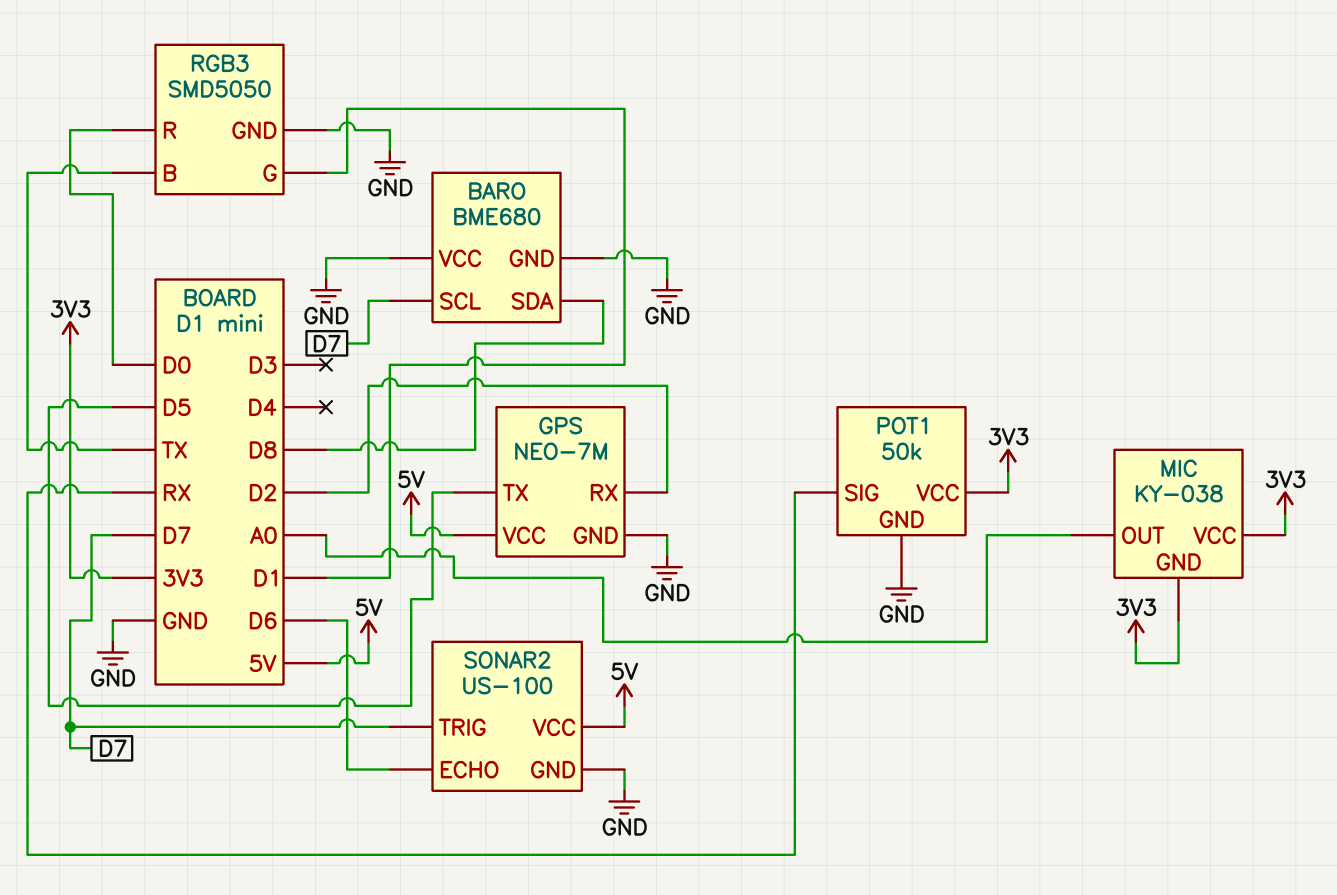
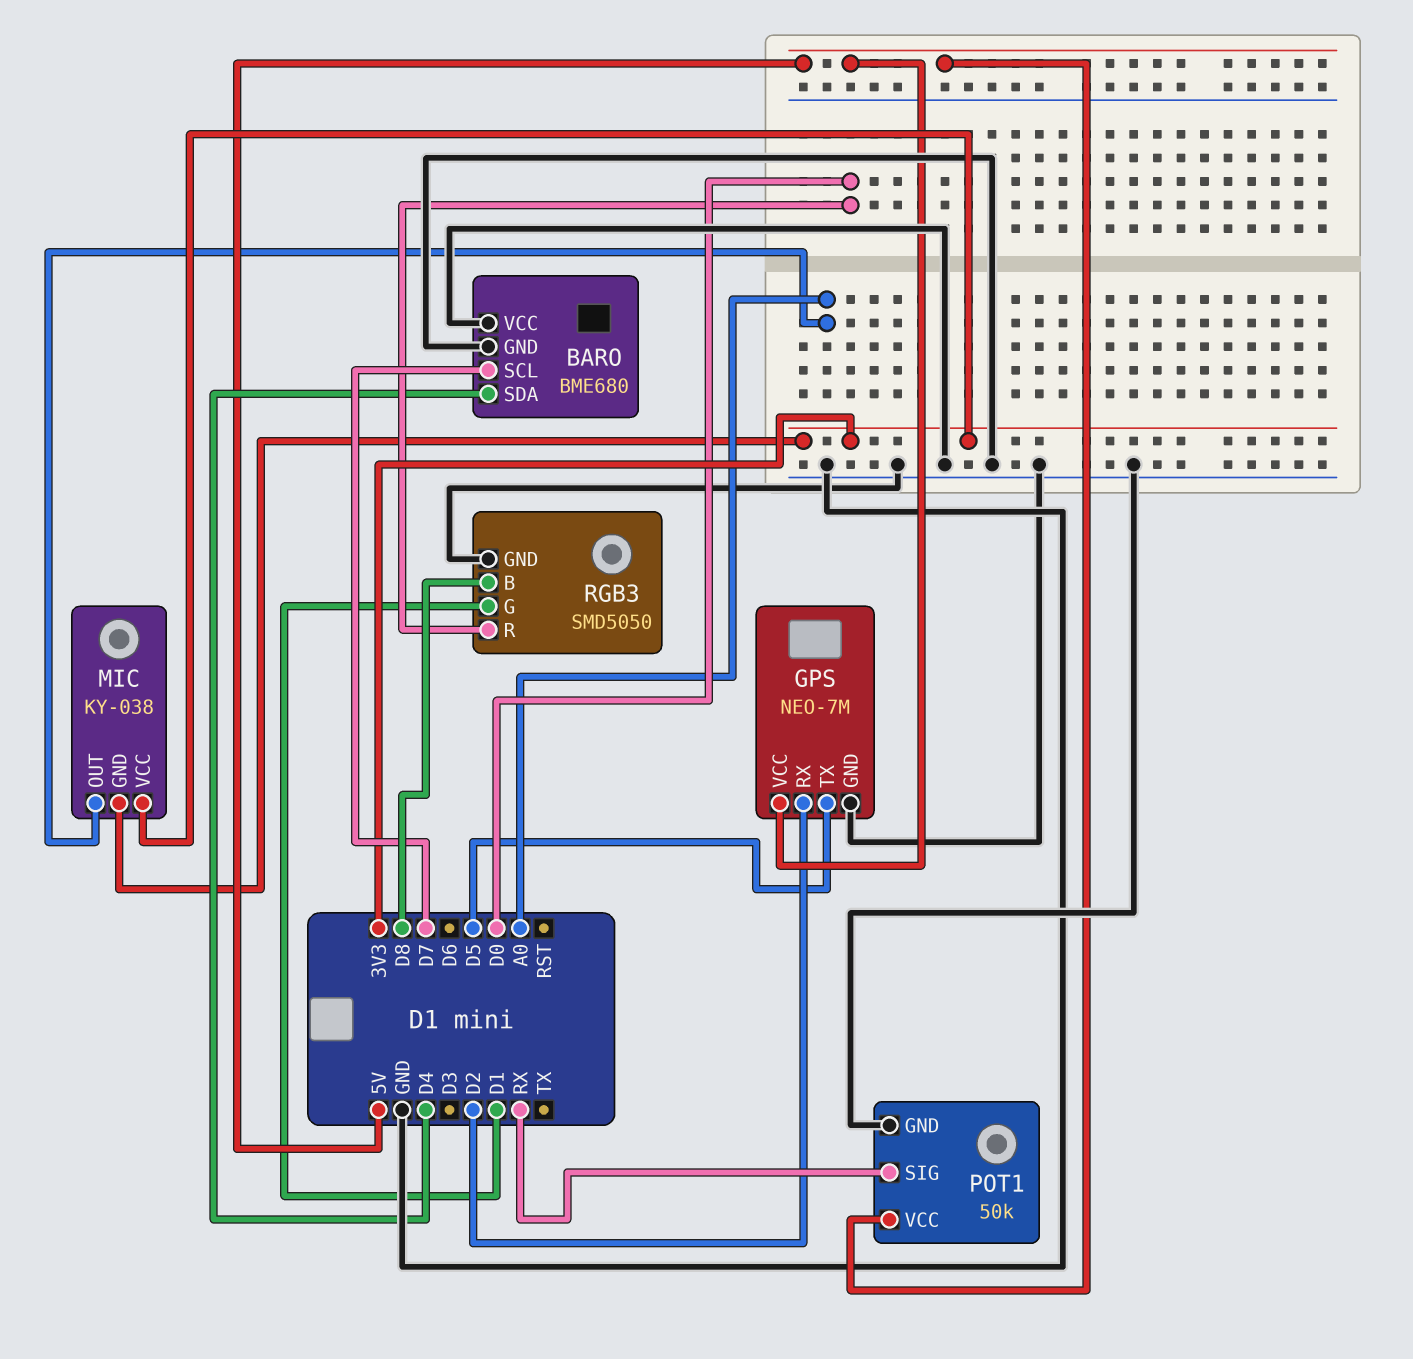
BARO pin SDA: D8 -> D4
POT1 pin VCC: 3V3 -> 5V
RGB3 pin B: TX -> D8
SONAR2: US-100 -> none
SONAR2 pin ECHO: D6 -> none
SONAR2 pin GND: GND -> none
SONAR2 pin TRIG: D7 -> none
SONAR2 pin VCC: 5V -> none

